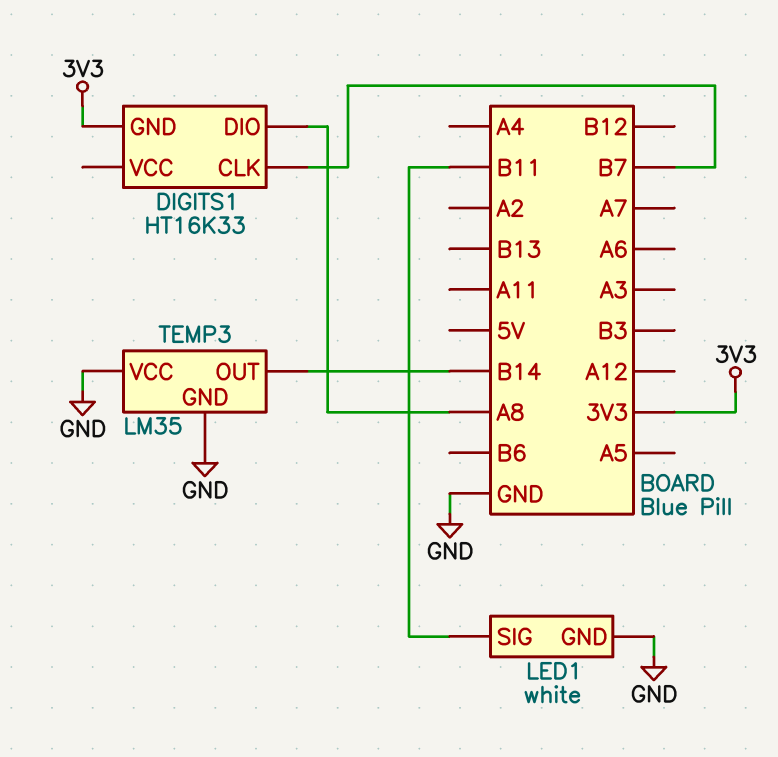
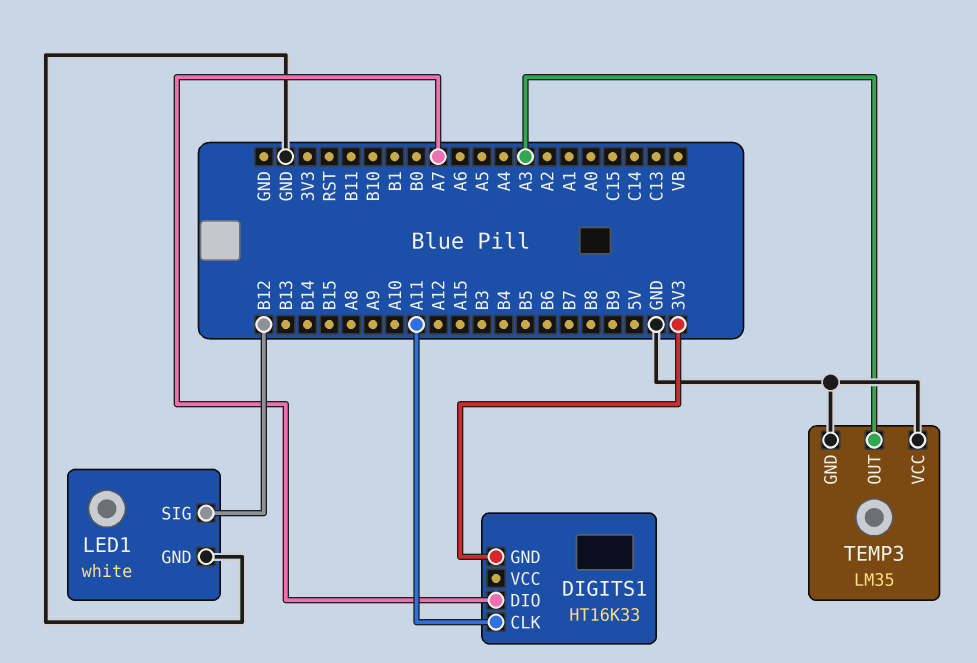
DIGITS1 pin CLK: B7 -> A11
DIGITS1 pin DIO: A8 -> A7
LED1 pin SIG: B11 -> B12
TEMP3 pin OUT: B14 -> A3

